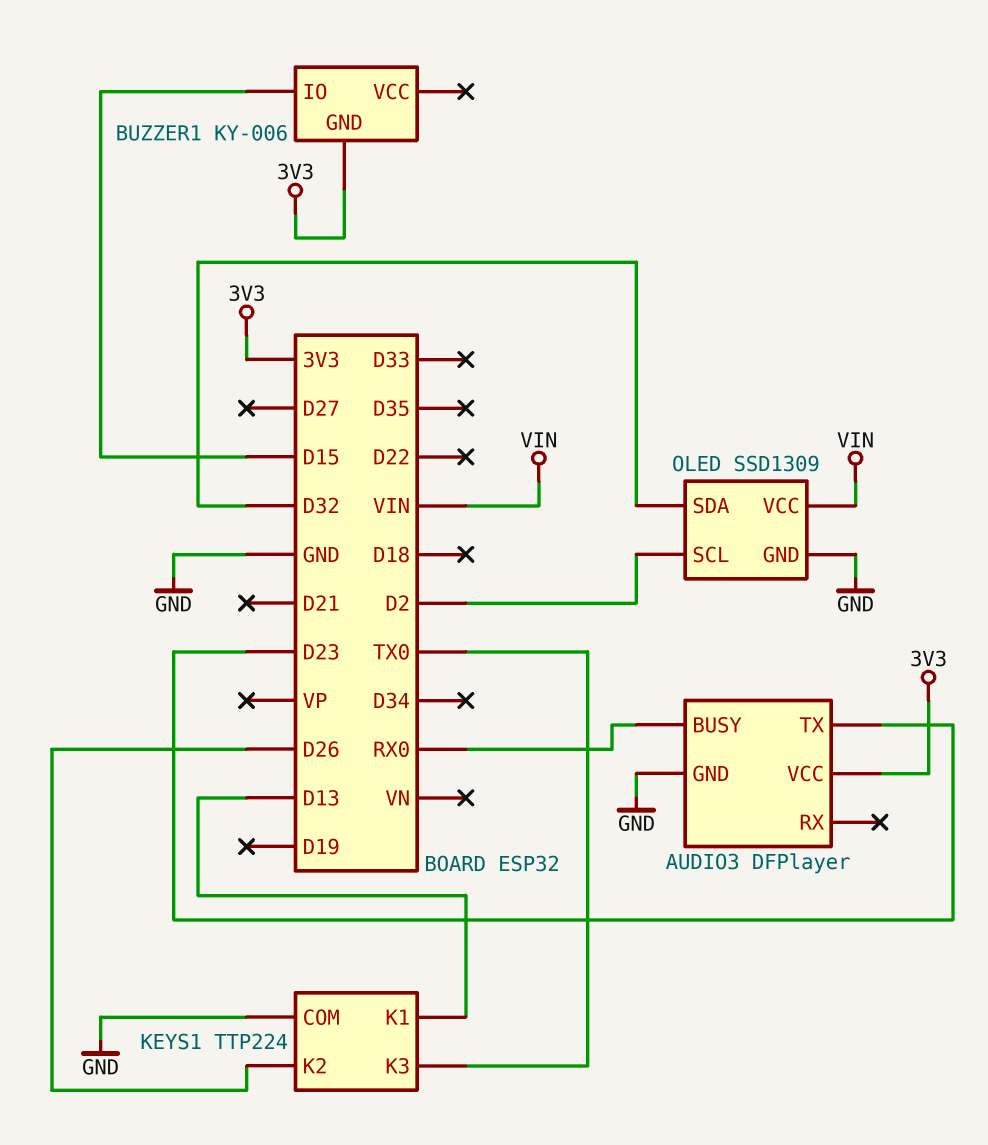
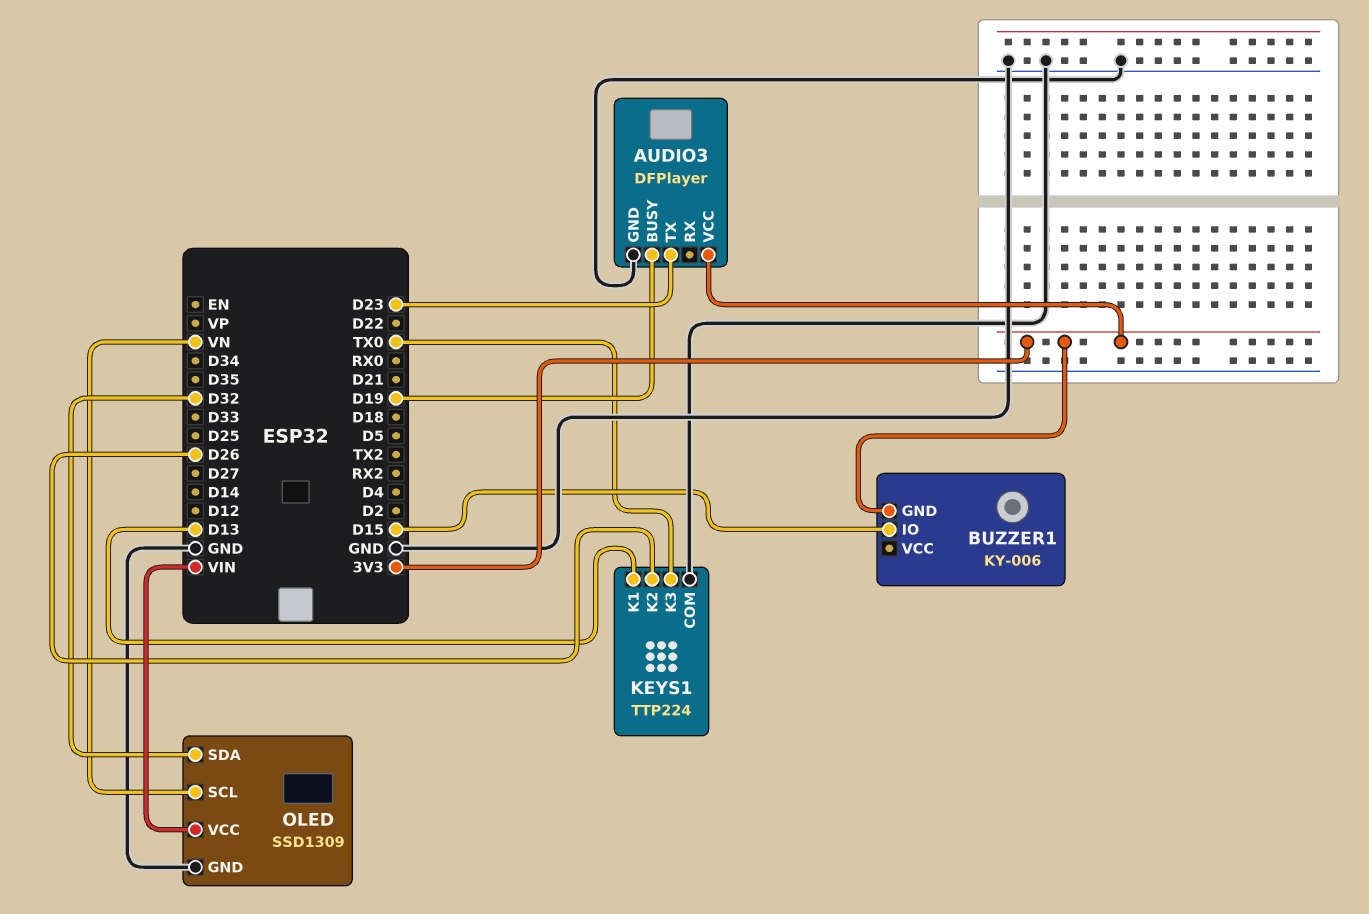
AUDIO3 pin BUSY: RX0 -> D19
OLED pin SCL: D2 -> VN

